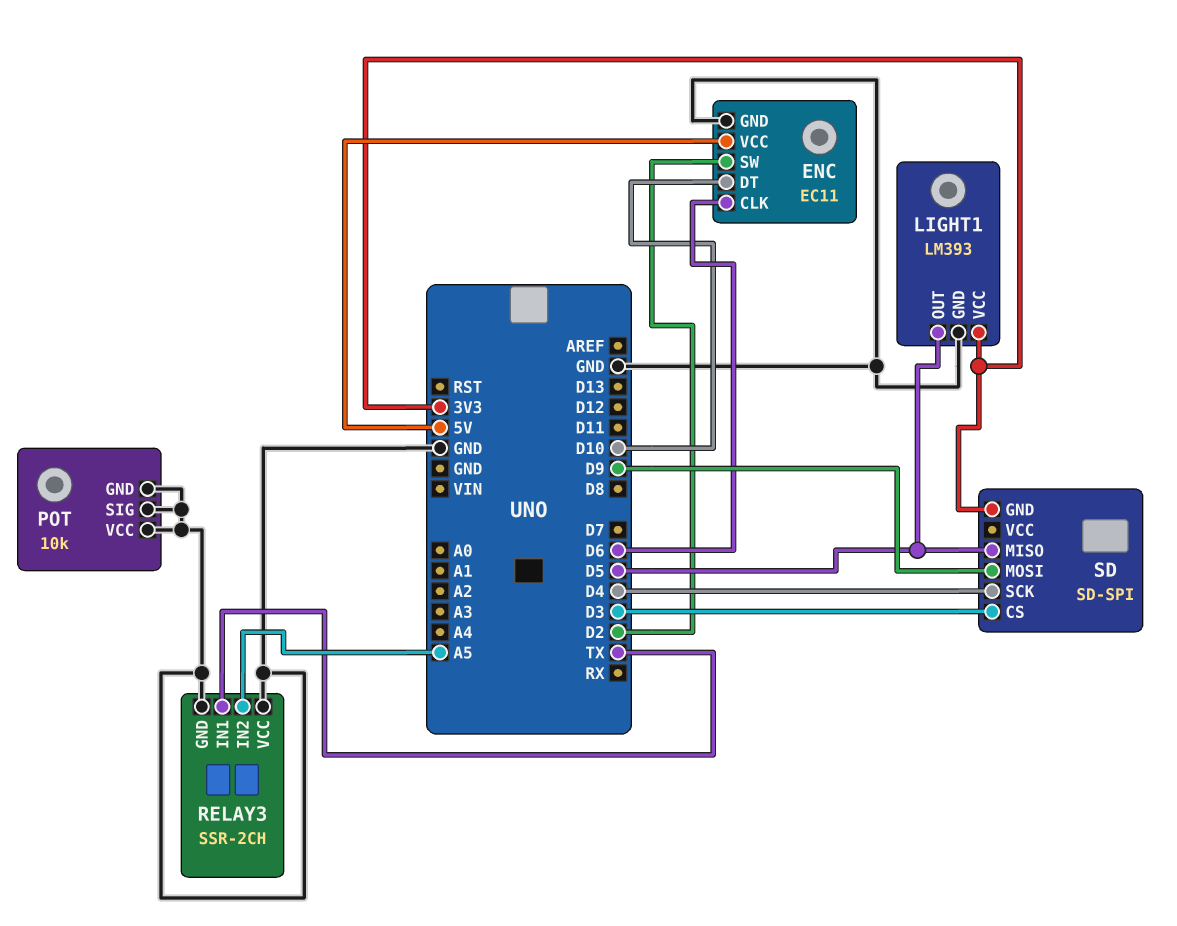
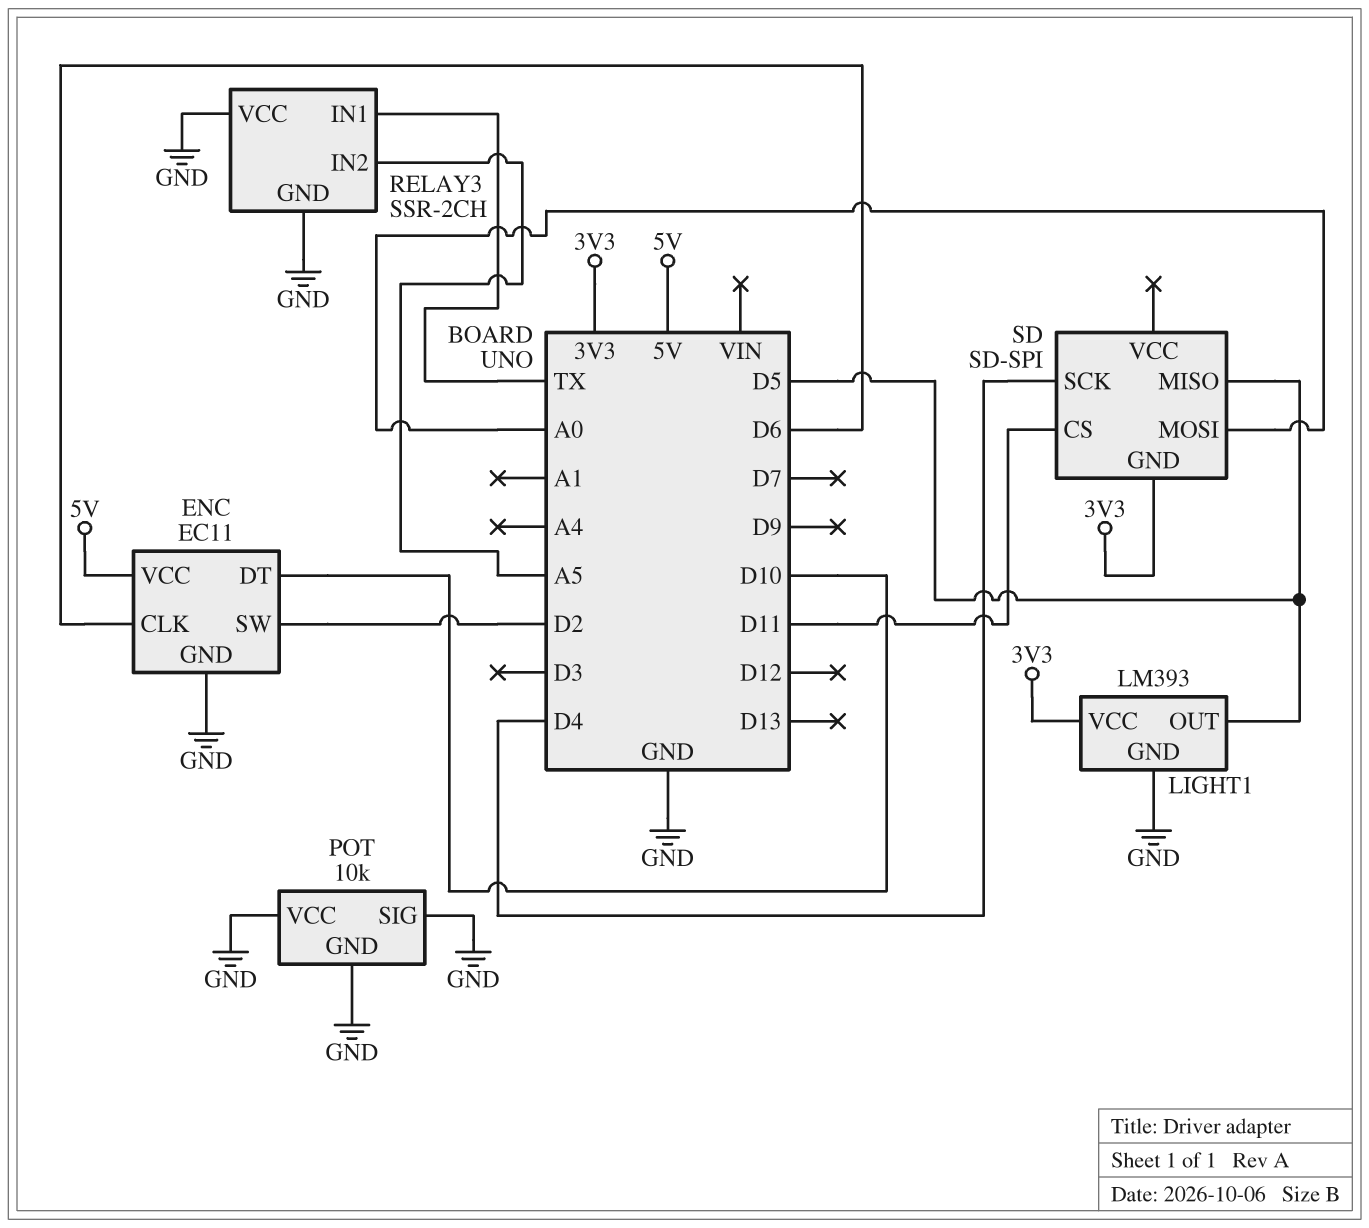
SD pin CS: D3 -> D11
SD pin MOSI: D9 -> A0

